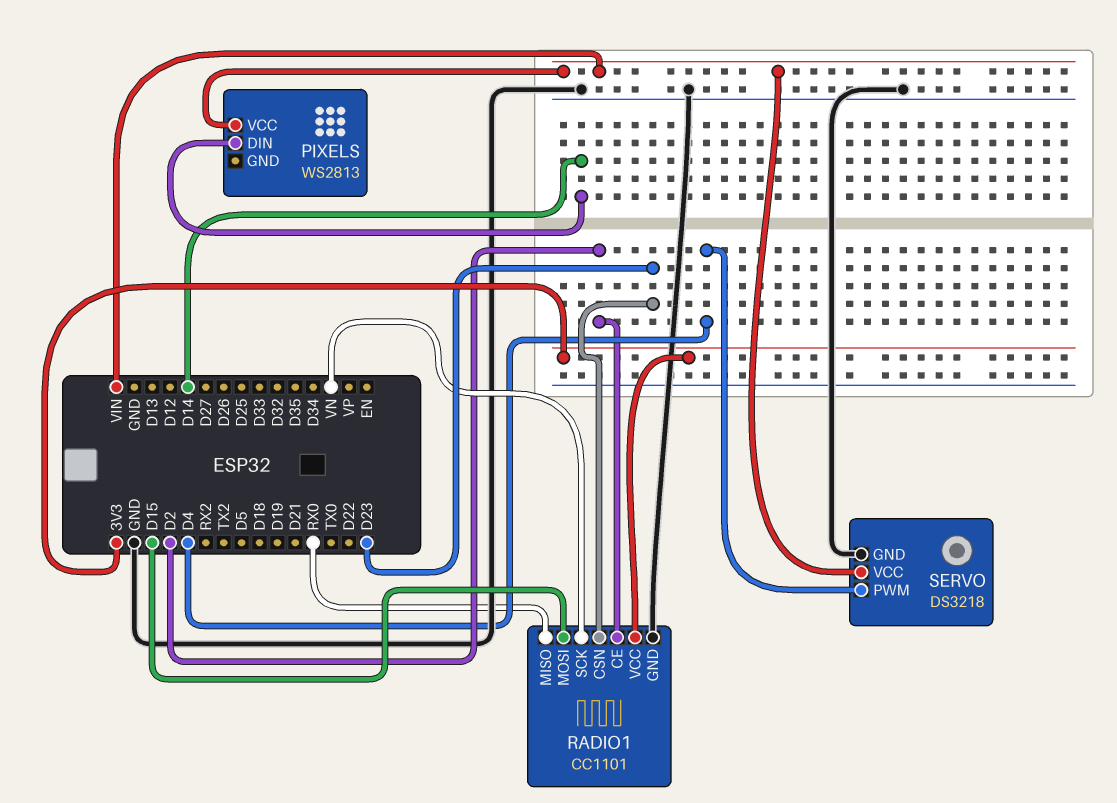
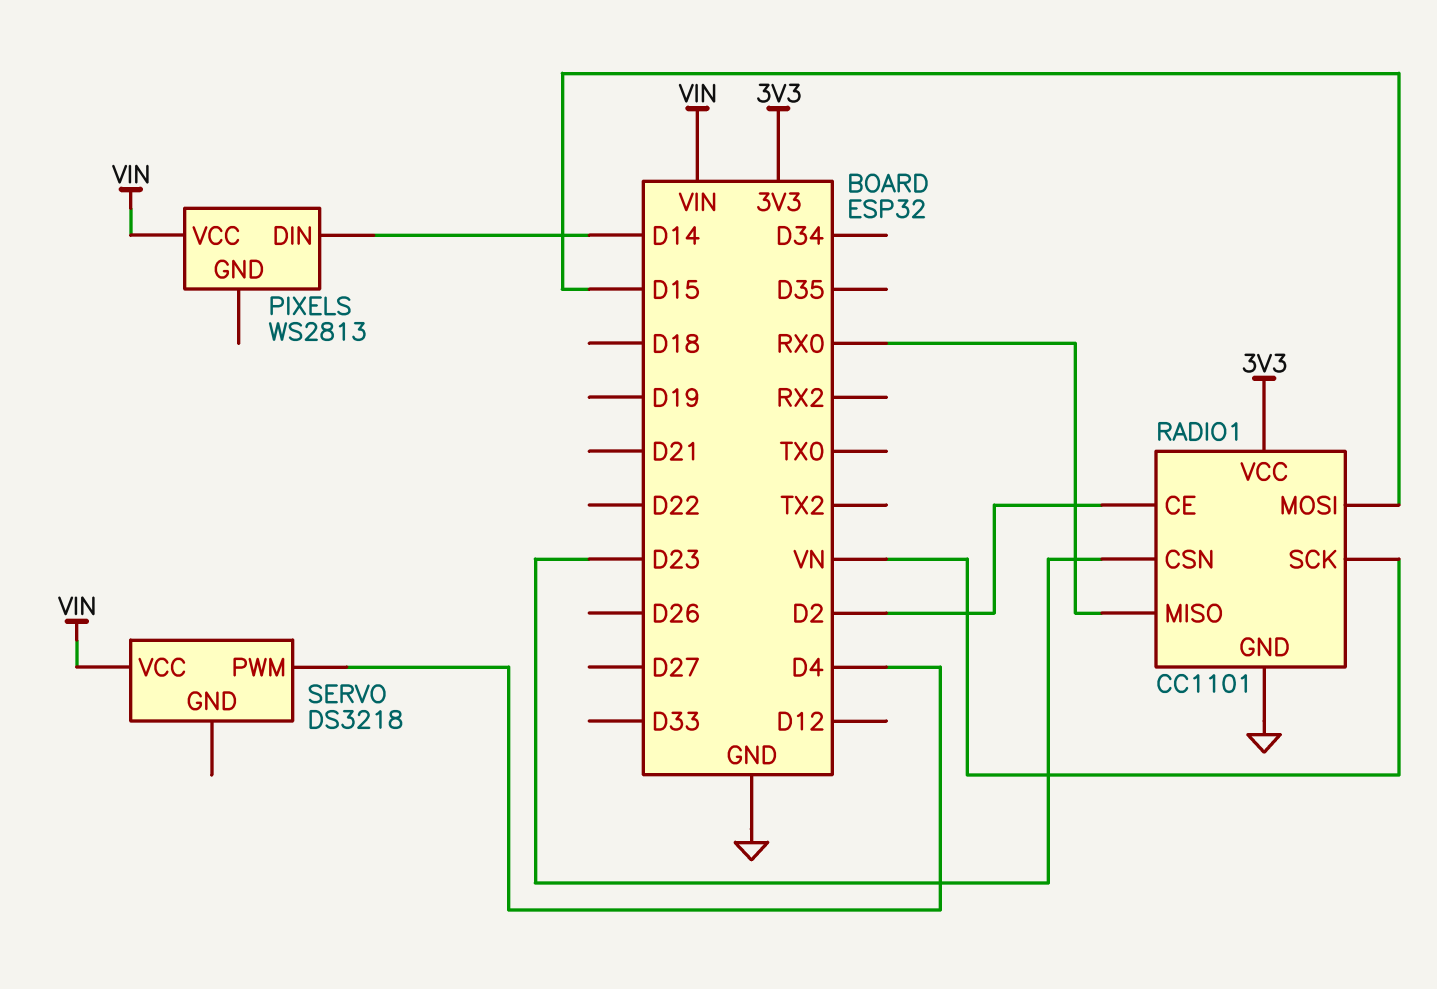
SERVO pin GND: GND -> none

